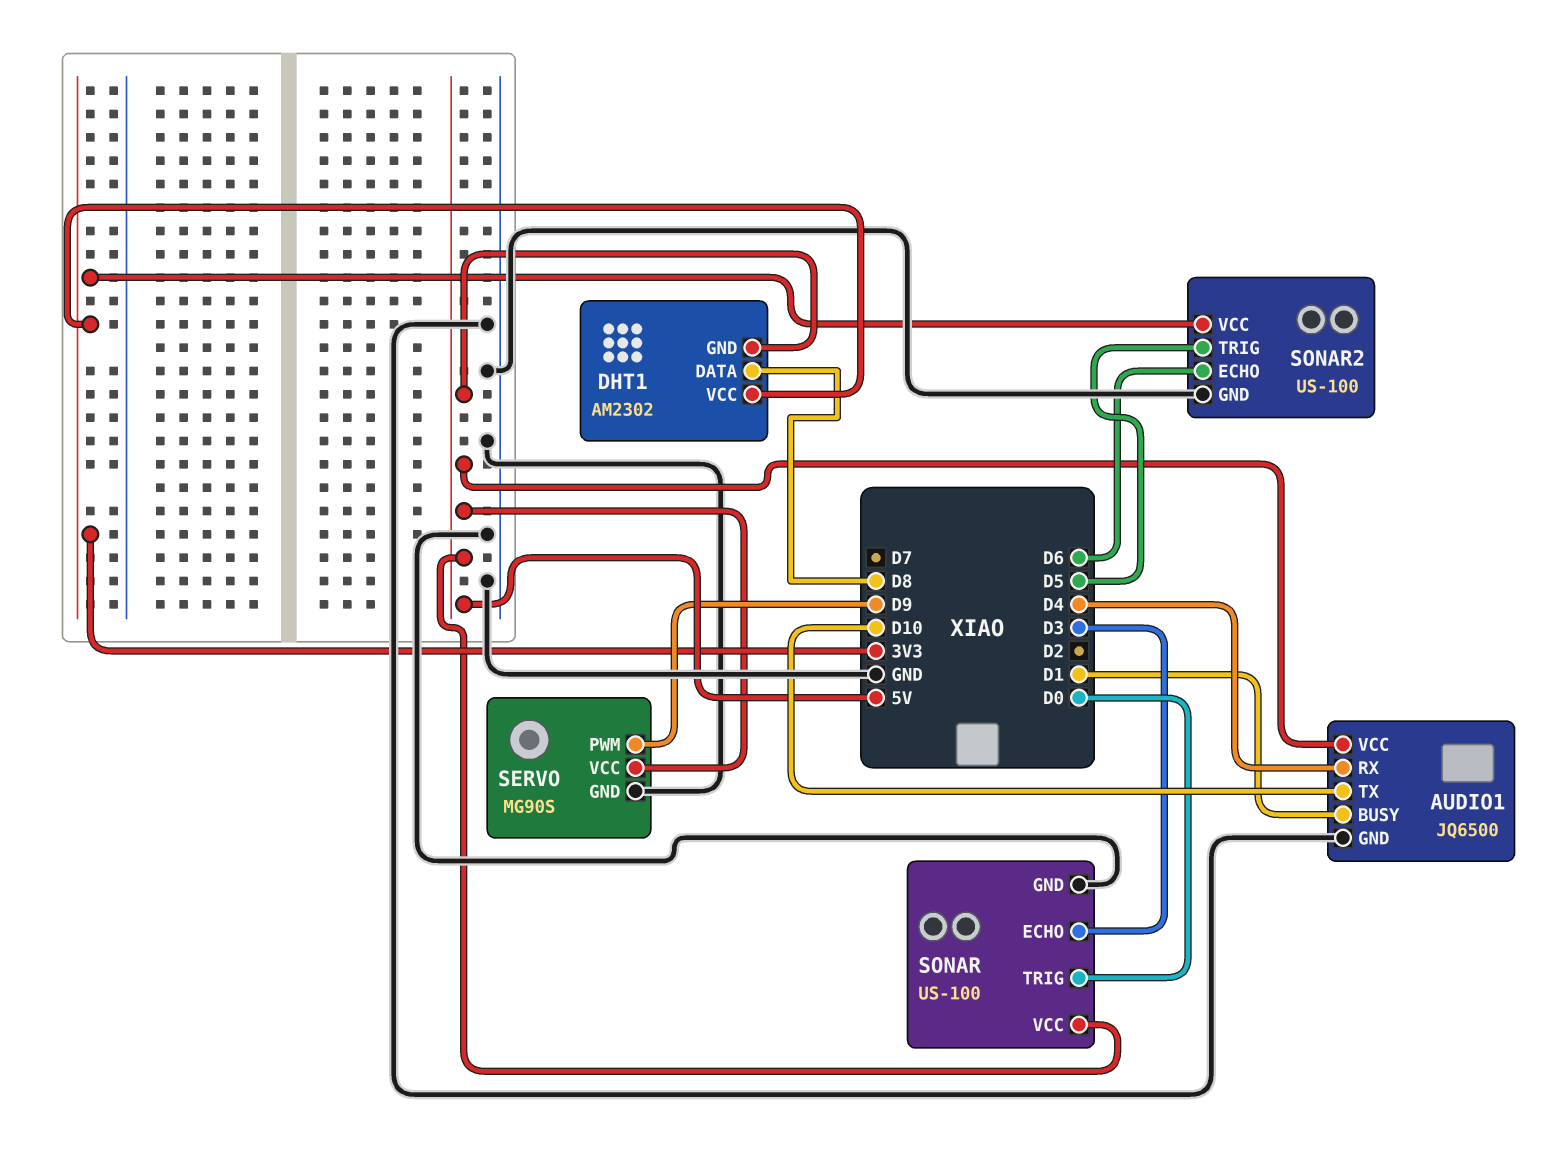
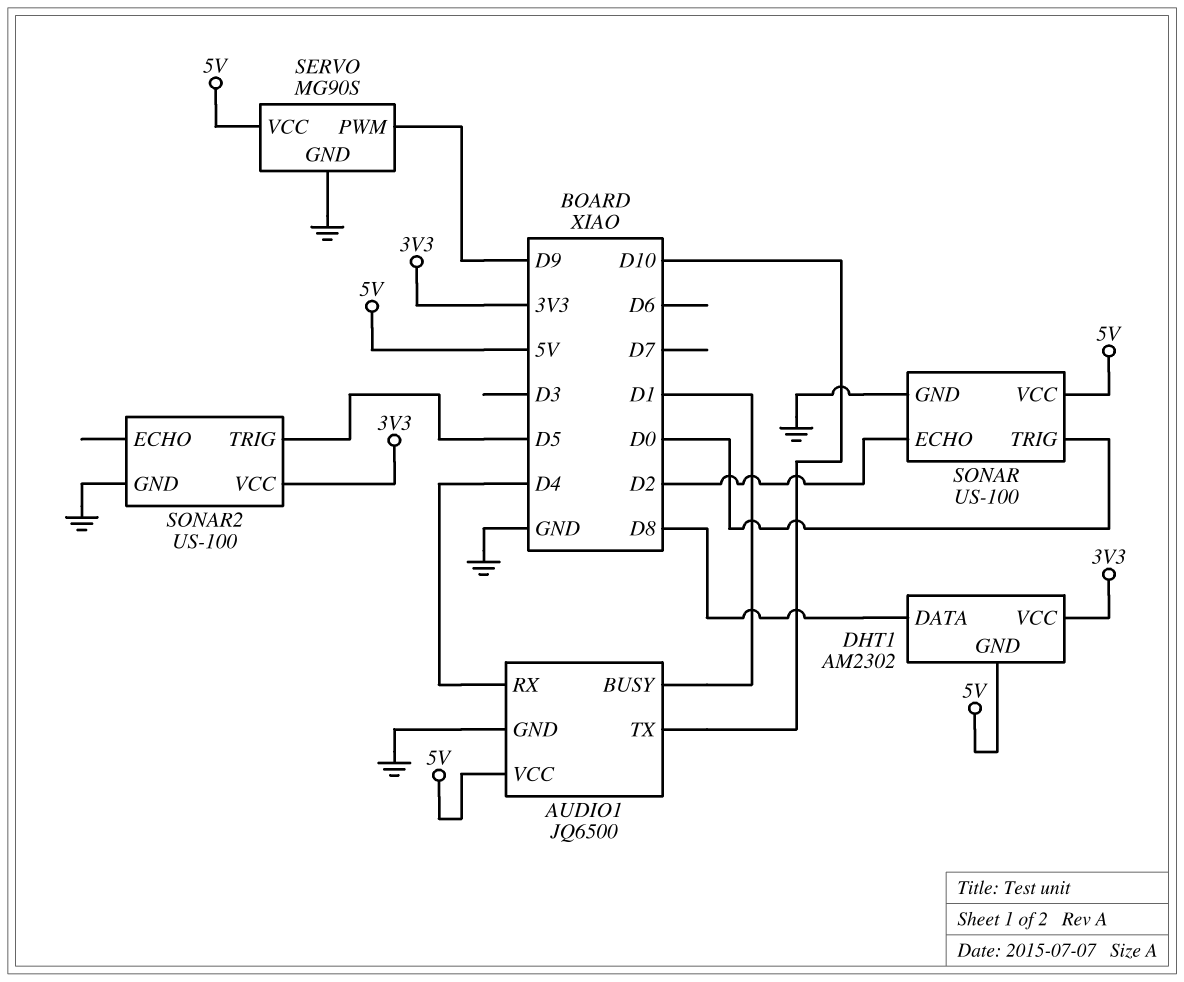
SONAR pin ECHO: D3 -> D2
SONAR2 pin ECHO: D6 -> none

